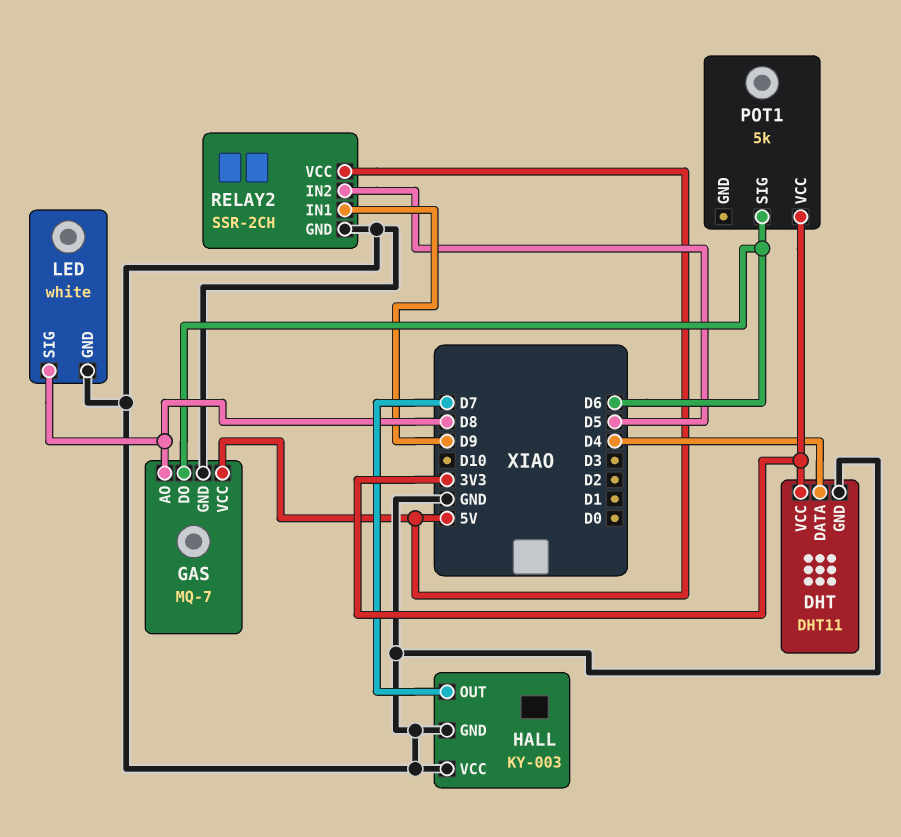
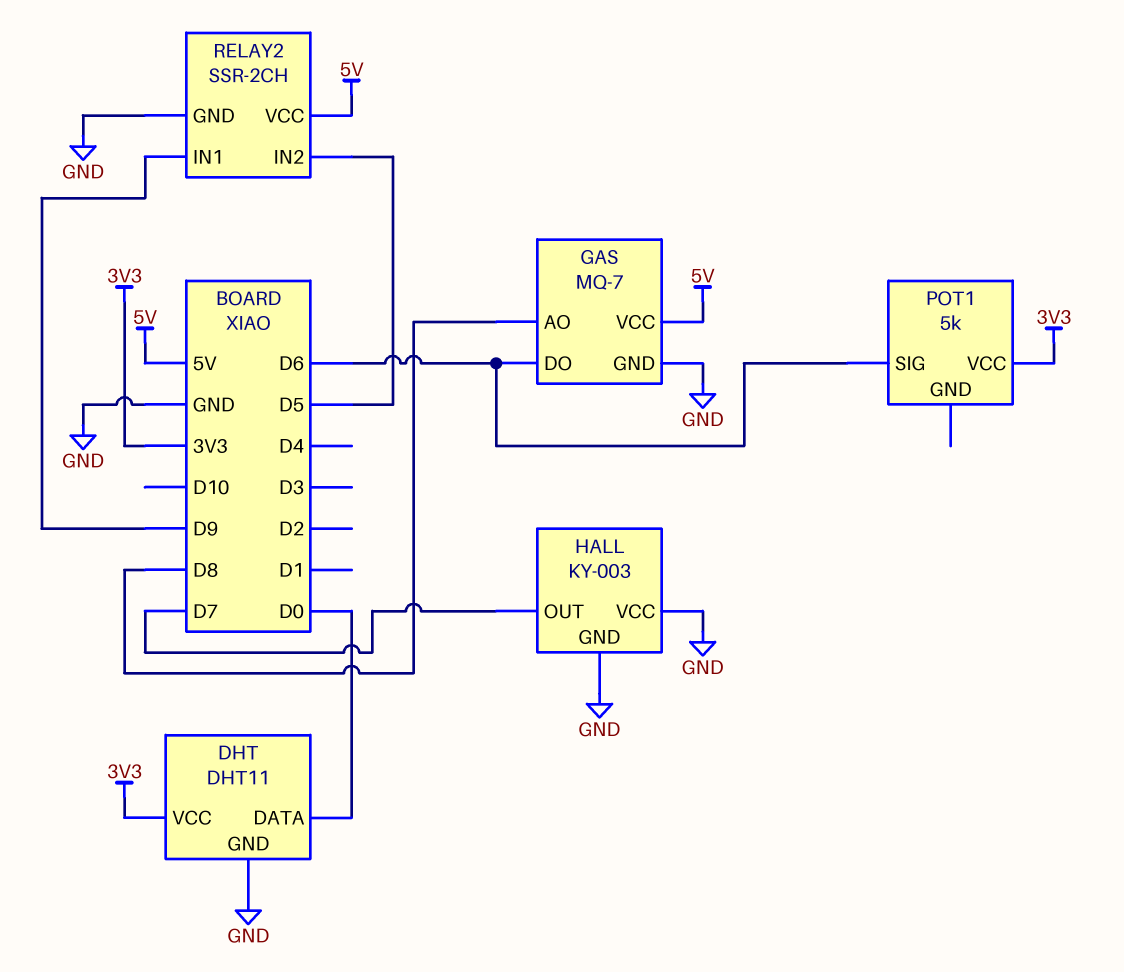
DHT pin DATA: D4 -> D0
LED: white -> none
LED pin GND: GND -> none
LED pin SIG: D8 -> none

